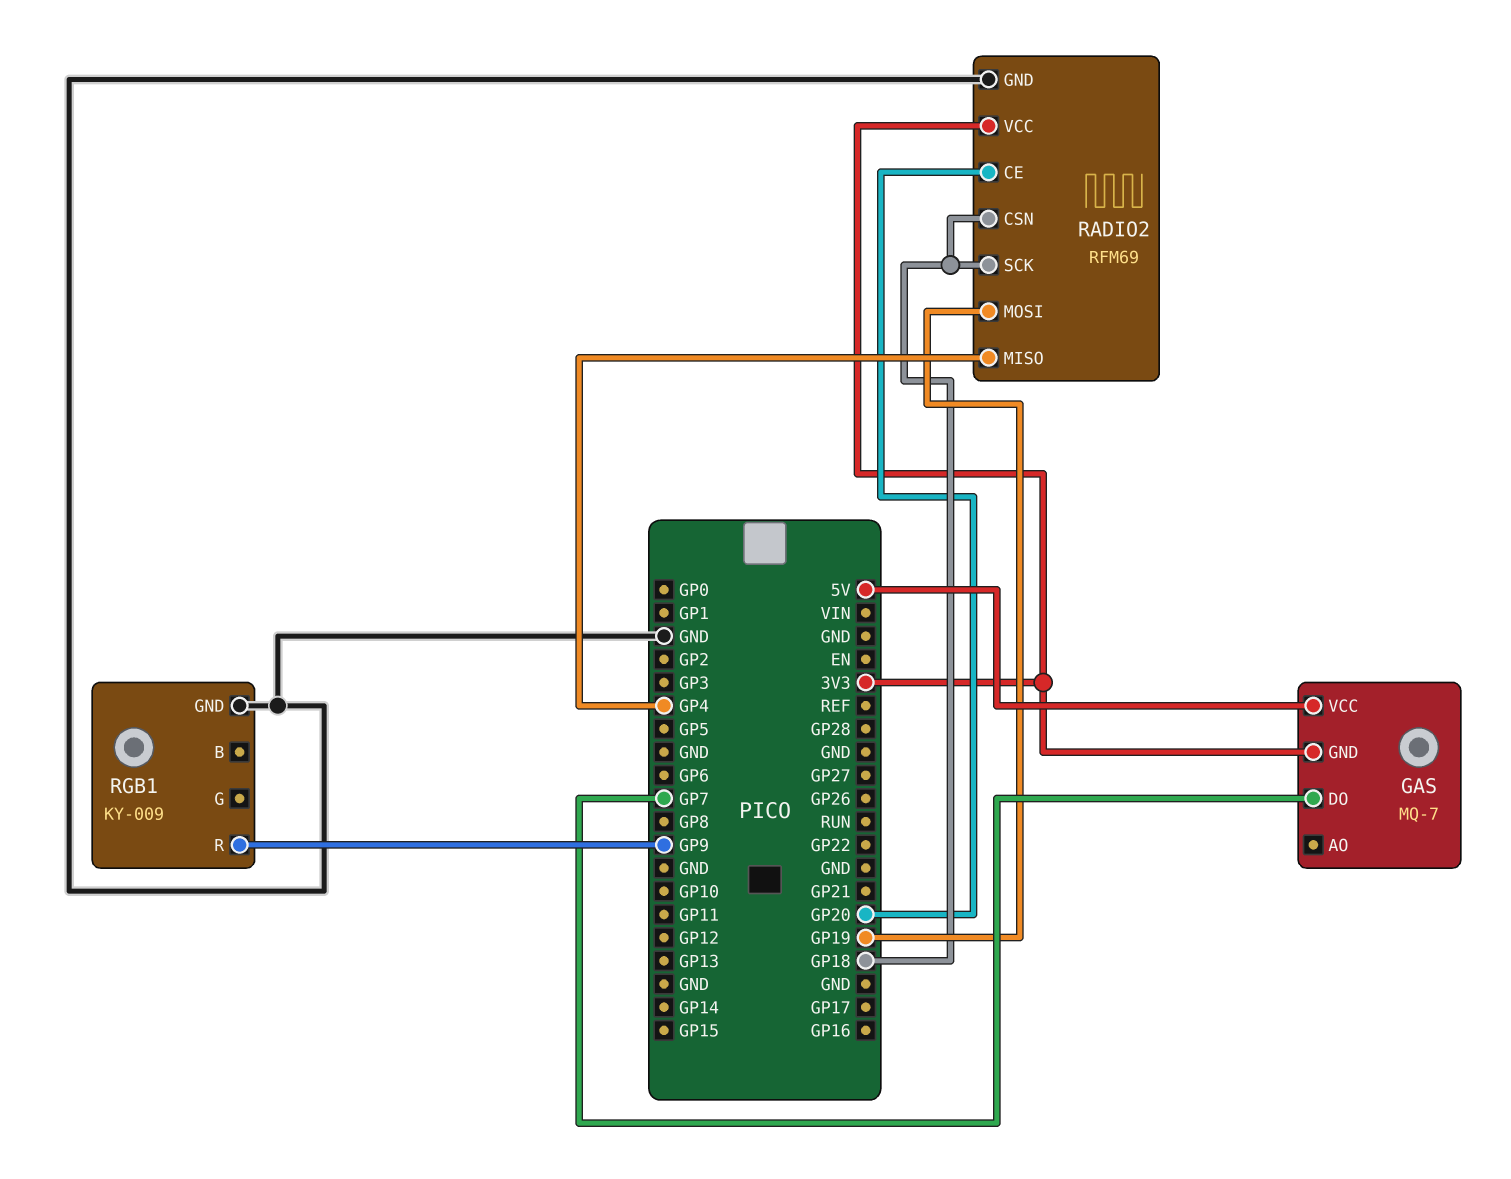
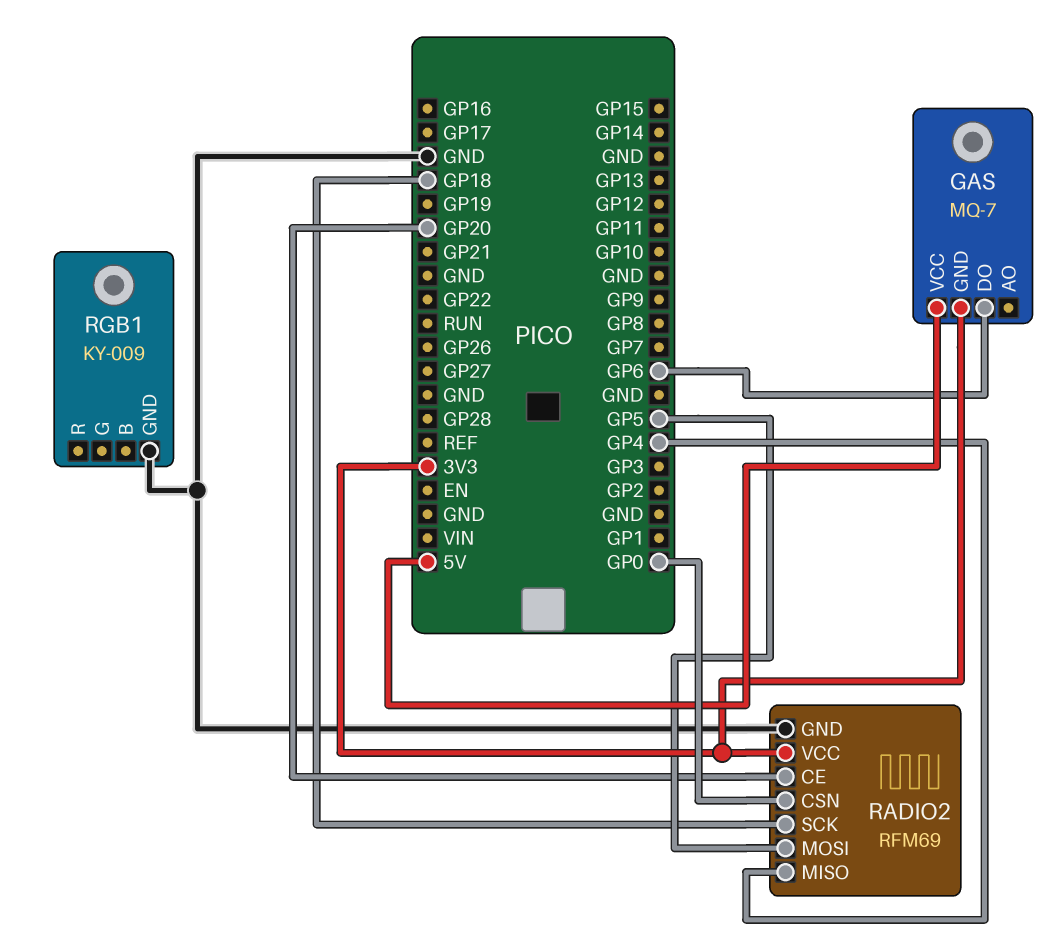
GAS pin DO: GP7 -> GP6
RADIO2 pin CSN: GP18 -> GP0
RADIO2 pin MOSI: GP19 -> GP5
RGB1 pin R: GP9 -> none

